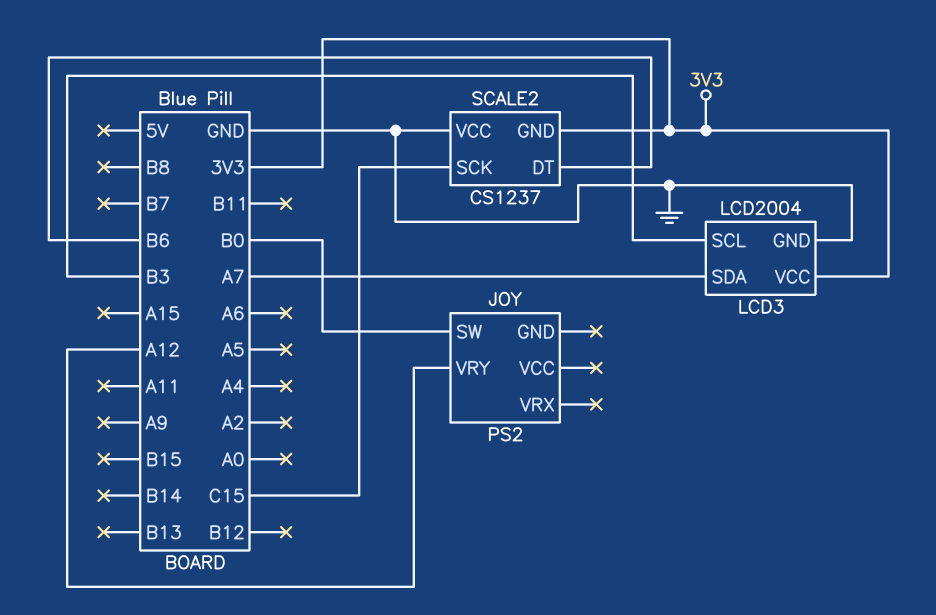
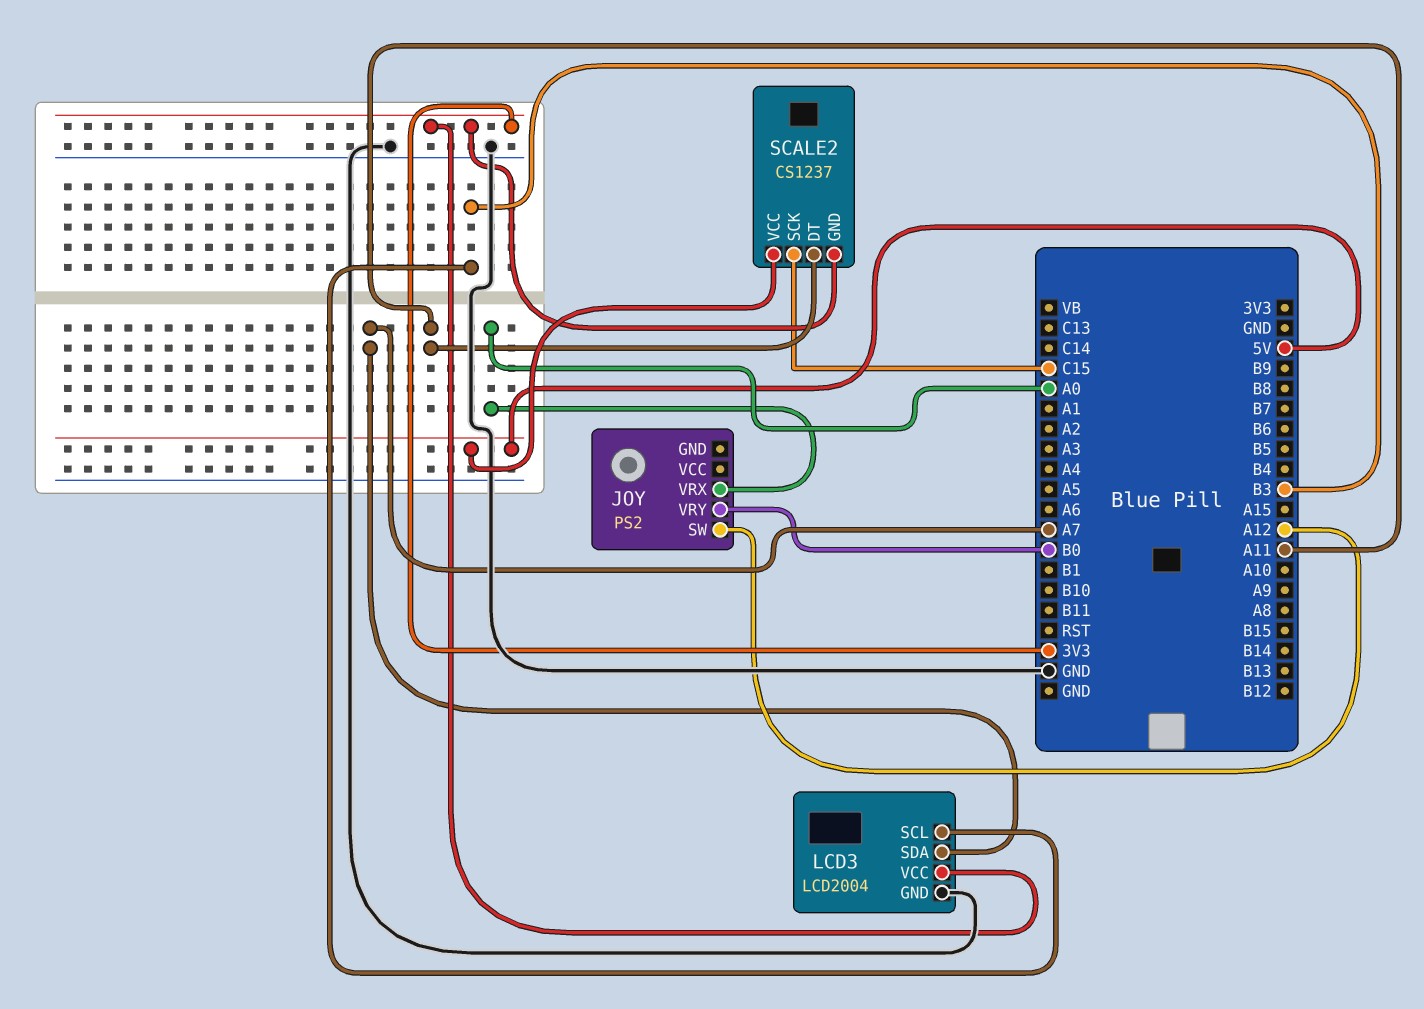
JOY pin SW: B0 -> A12
JOY pin VRX: none -> A0
JOY pin VRY: A12 -> B0
SCALE2 pin DT: B6 -> A11
SCALE2 pin VCC: GND -> 5V

